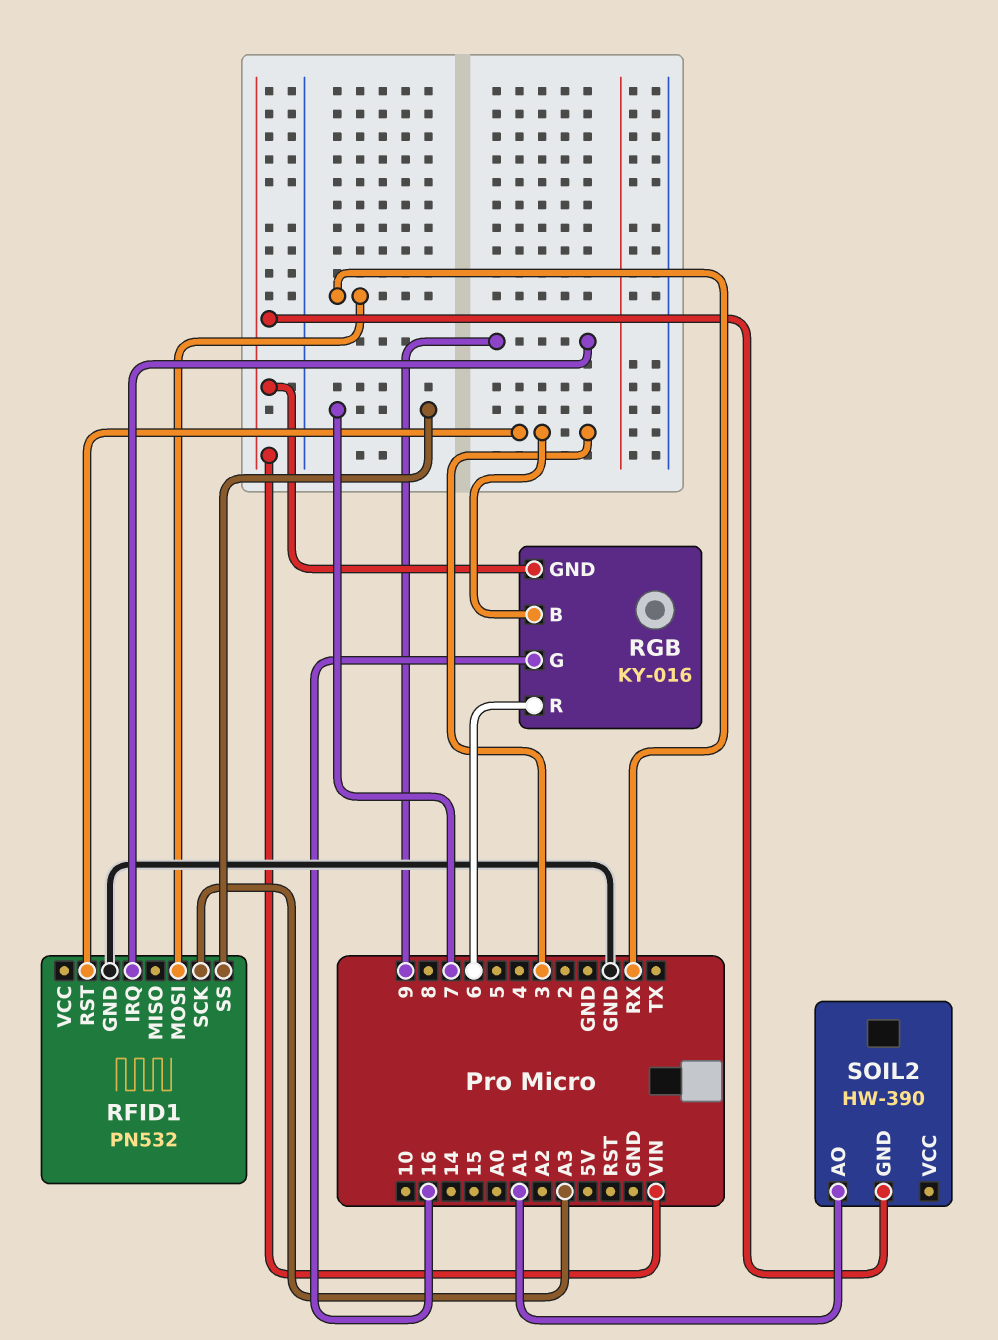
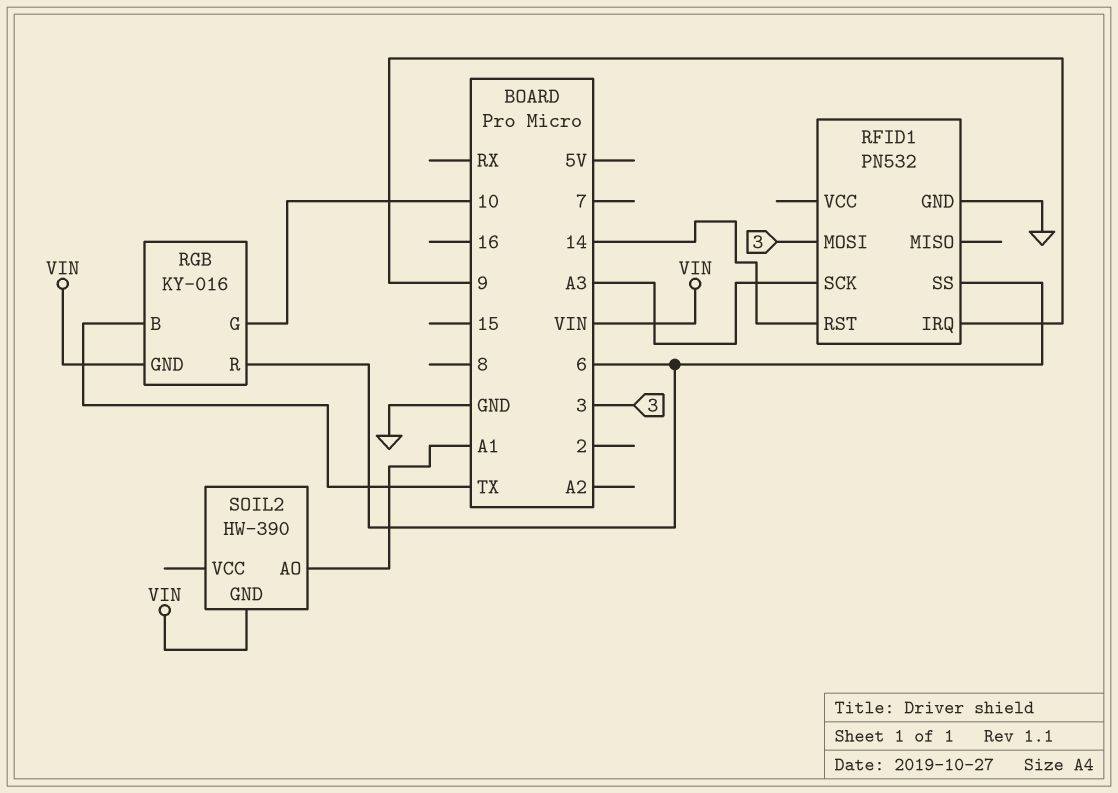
RFID1 pin MOSI: RX -> 3
RFID1 pin RST: 3 -> 14
RFID1 pin SS: 7 -> 6
RGB pin B: 3 -> TX
RGB pin G: 16 -> 10

